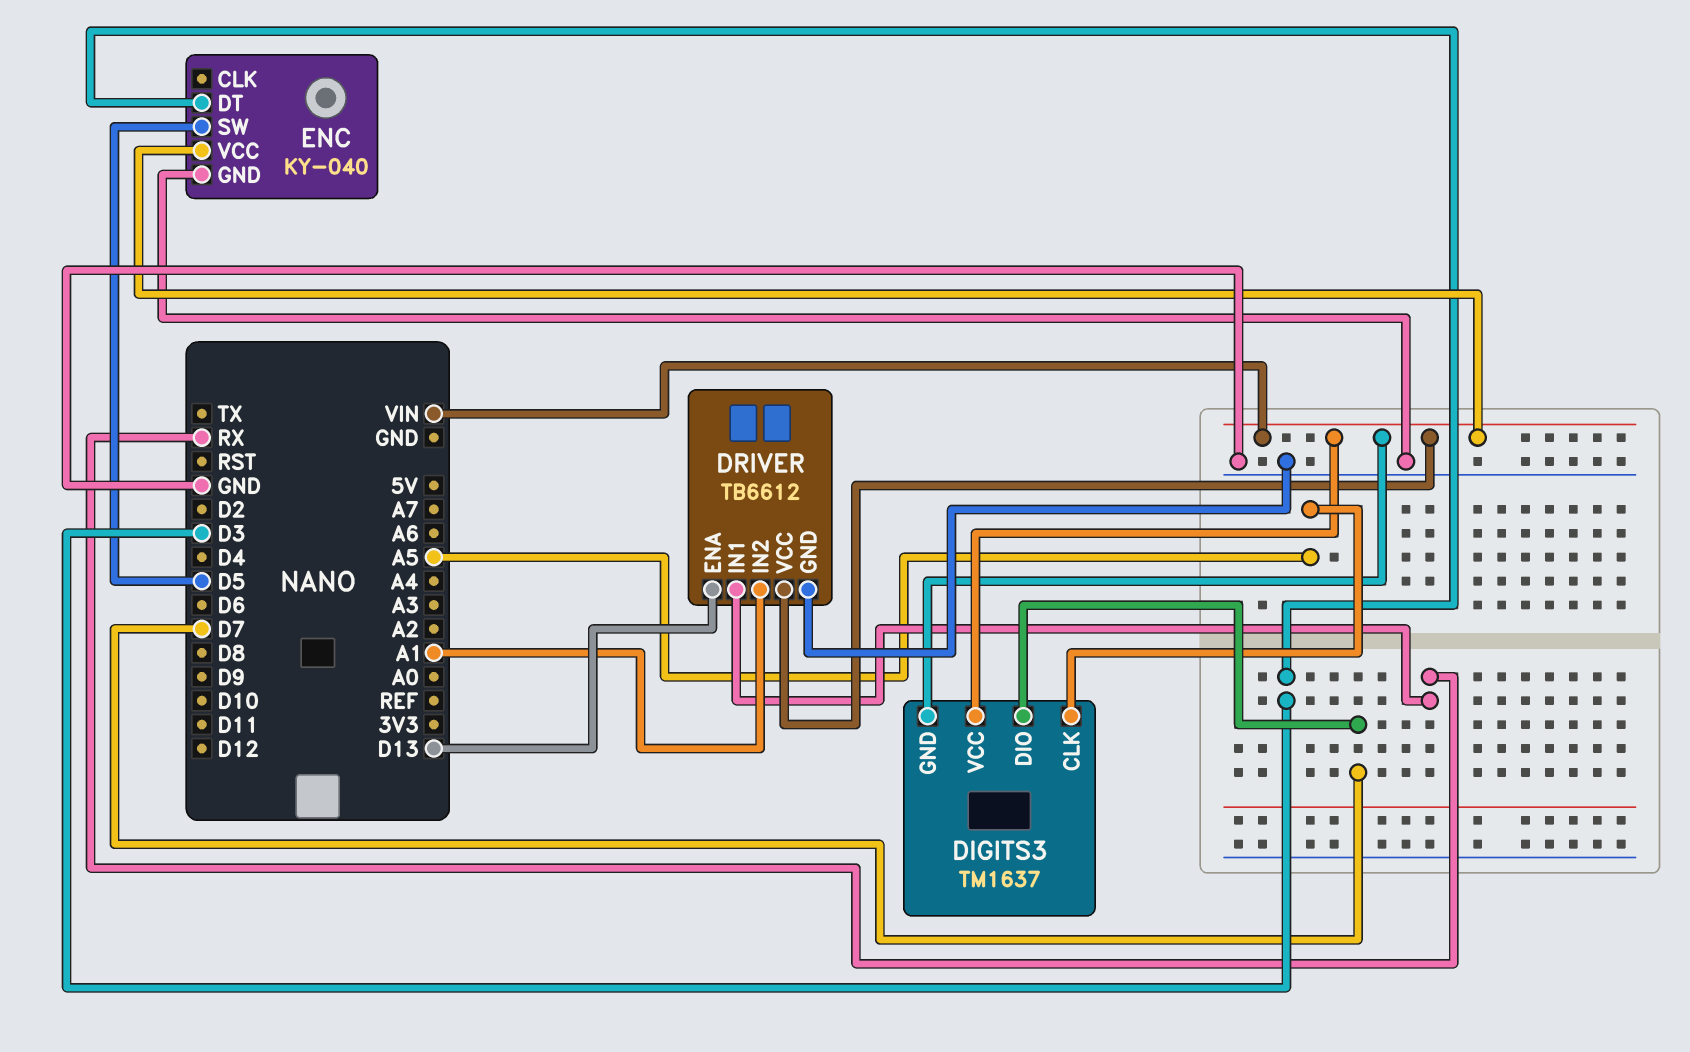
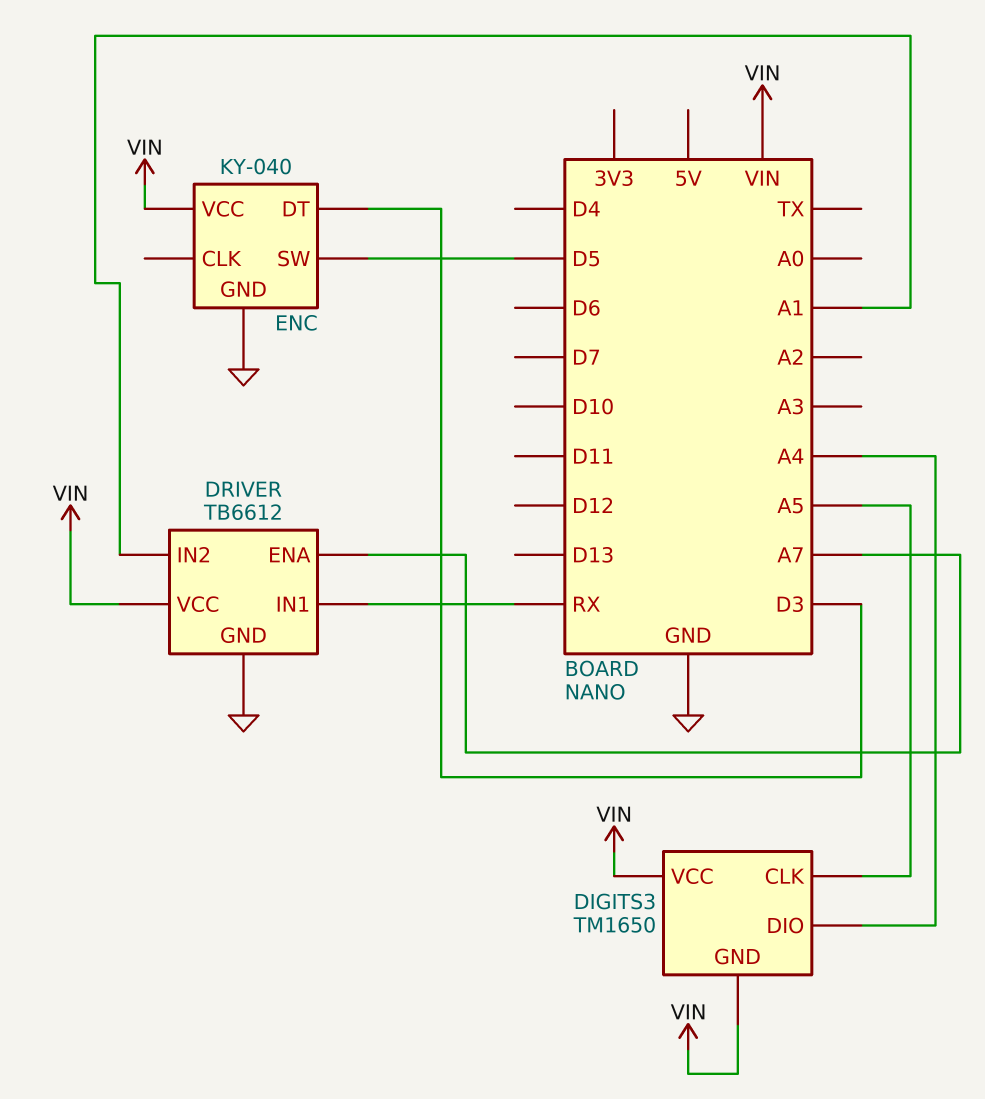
DIGITS3: TM1637 -> TM1650
DIGITS3 pin DIO: D7 -> A4
DRIVER pin ENA: D13 -> A7

